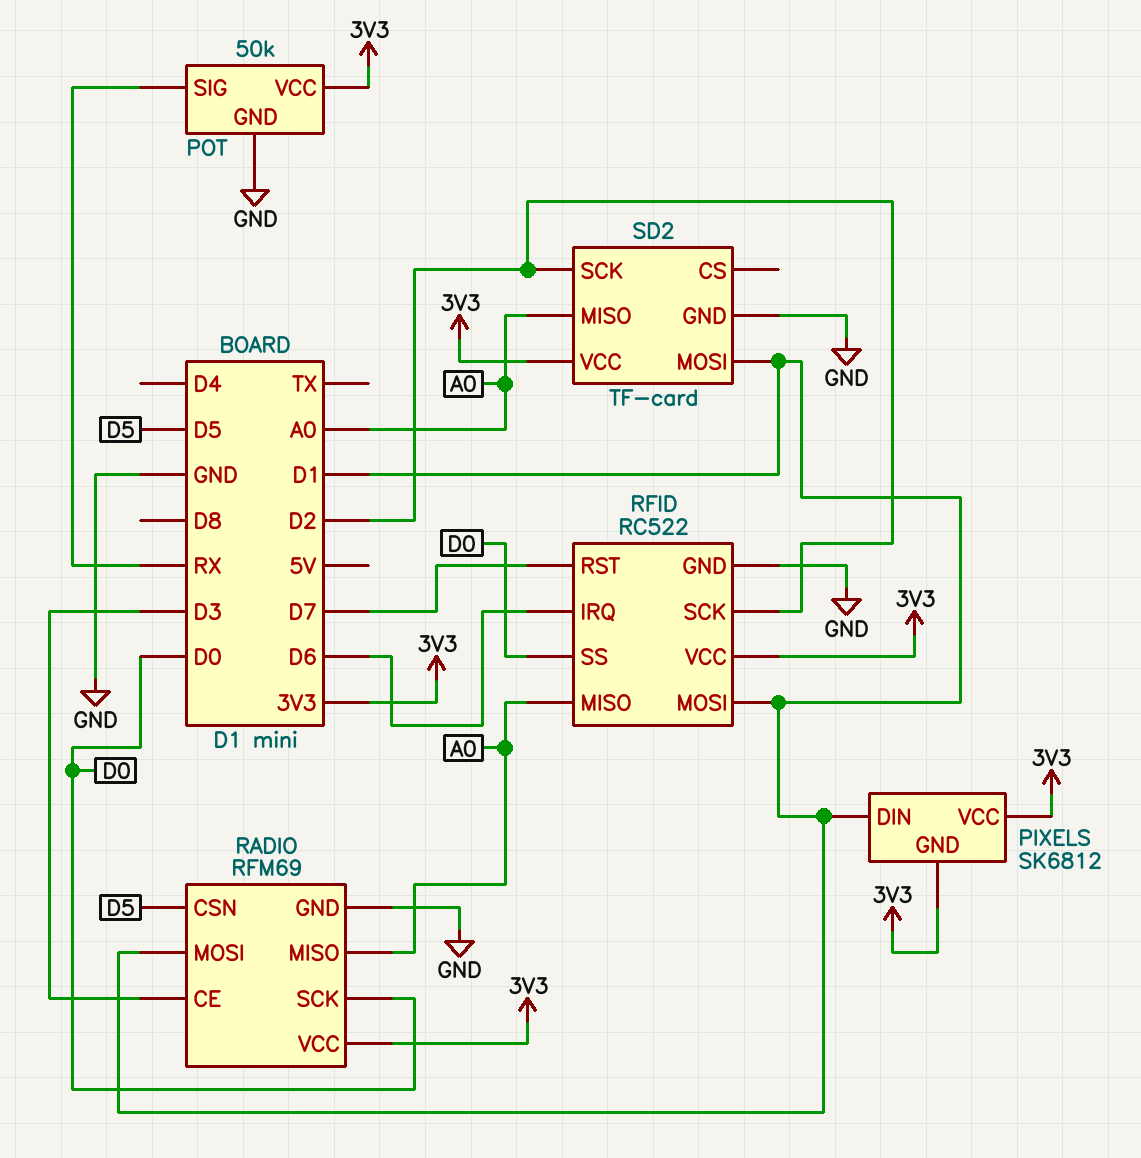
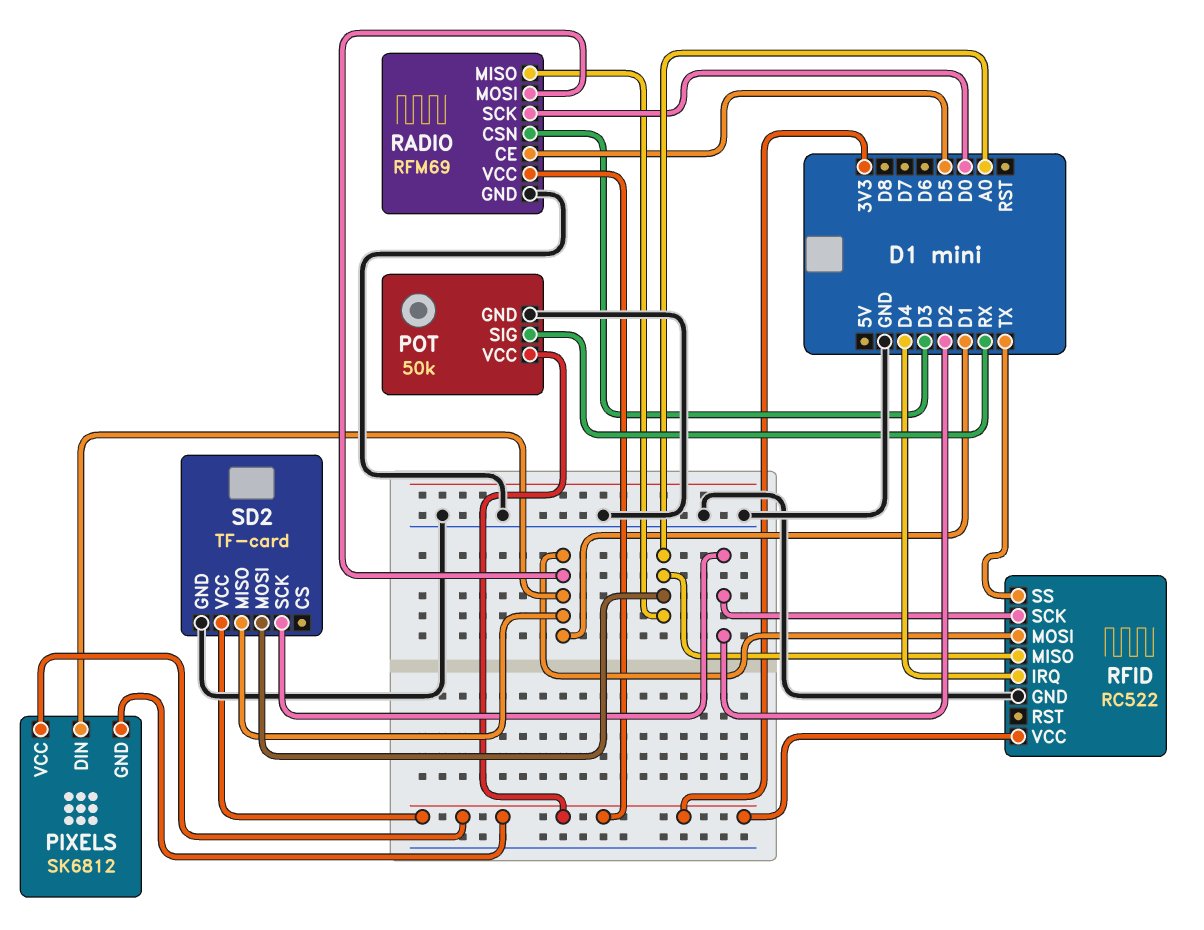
RADIO pin CE: D3 -> D5
RADIO pin CSN: D5 -> D3
RFID pin IRQ: D6 -> D4
RFID pin RST: D7 -> none
RFID pin SS: D0 -> TX
SD2 pin MISO: A0 -> D1
SD2 pin MOSI: D1 -> A0

